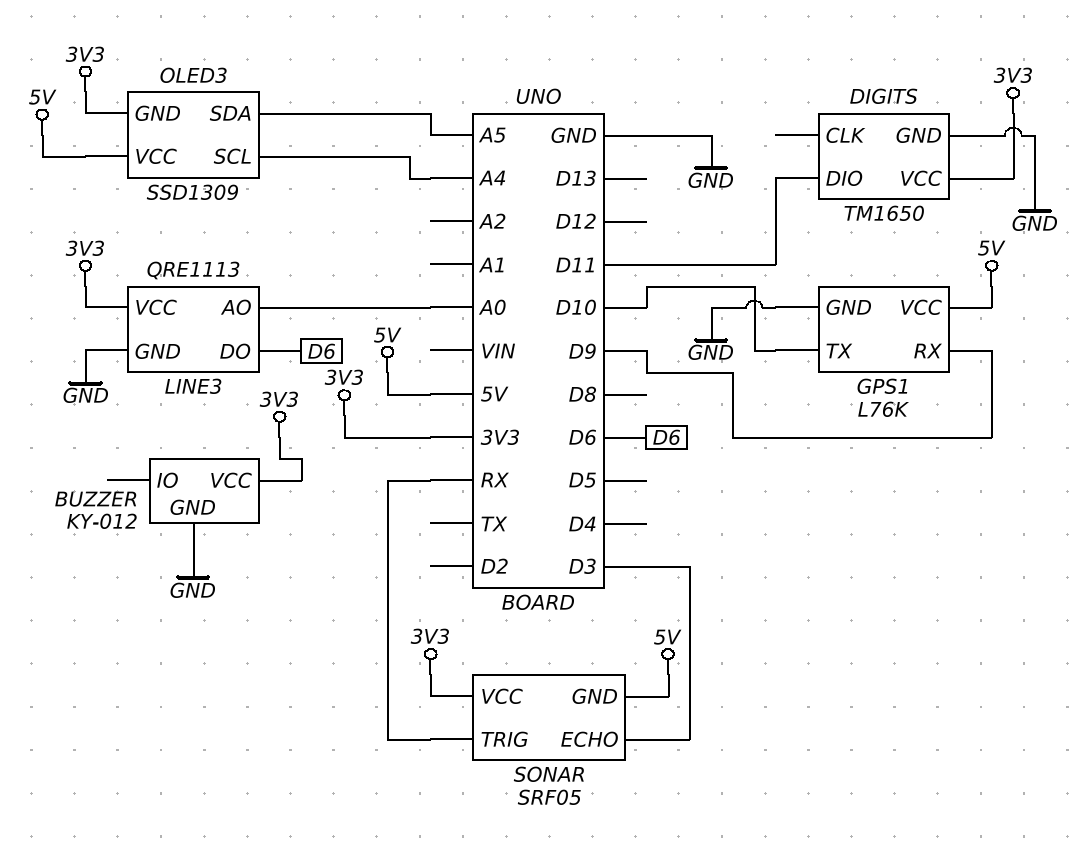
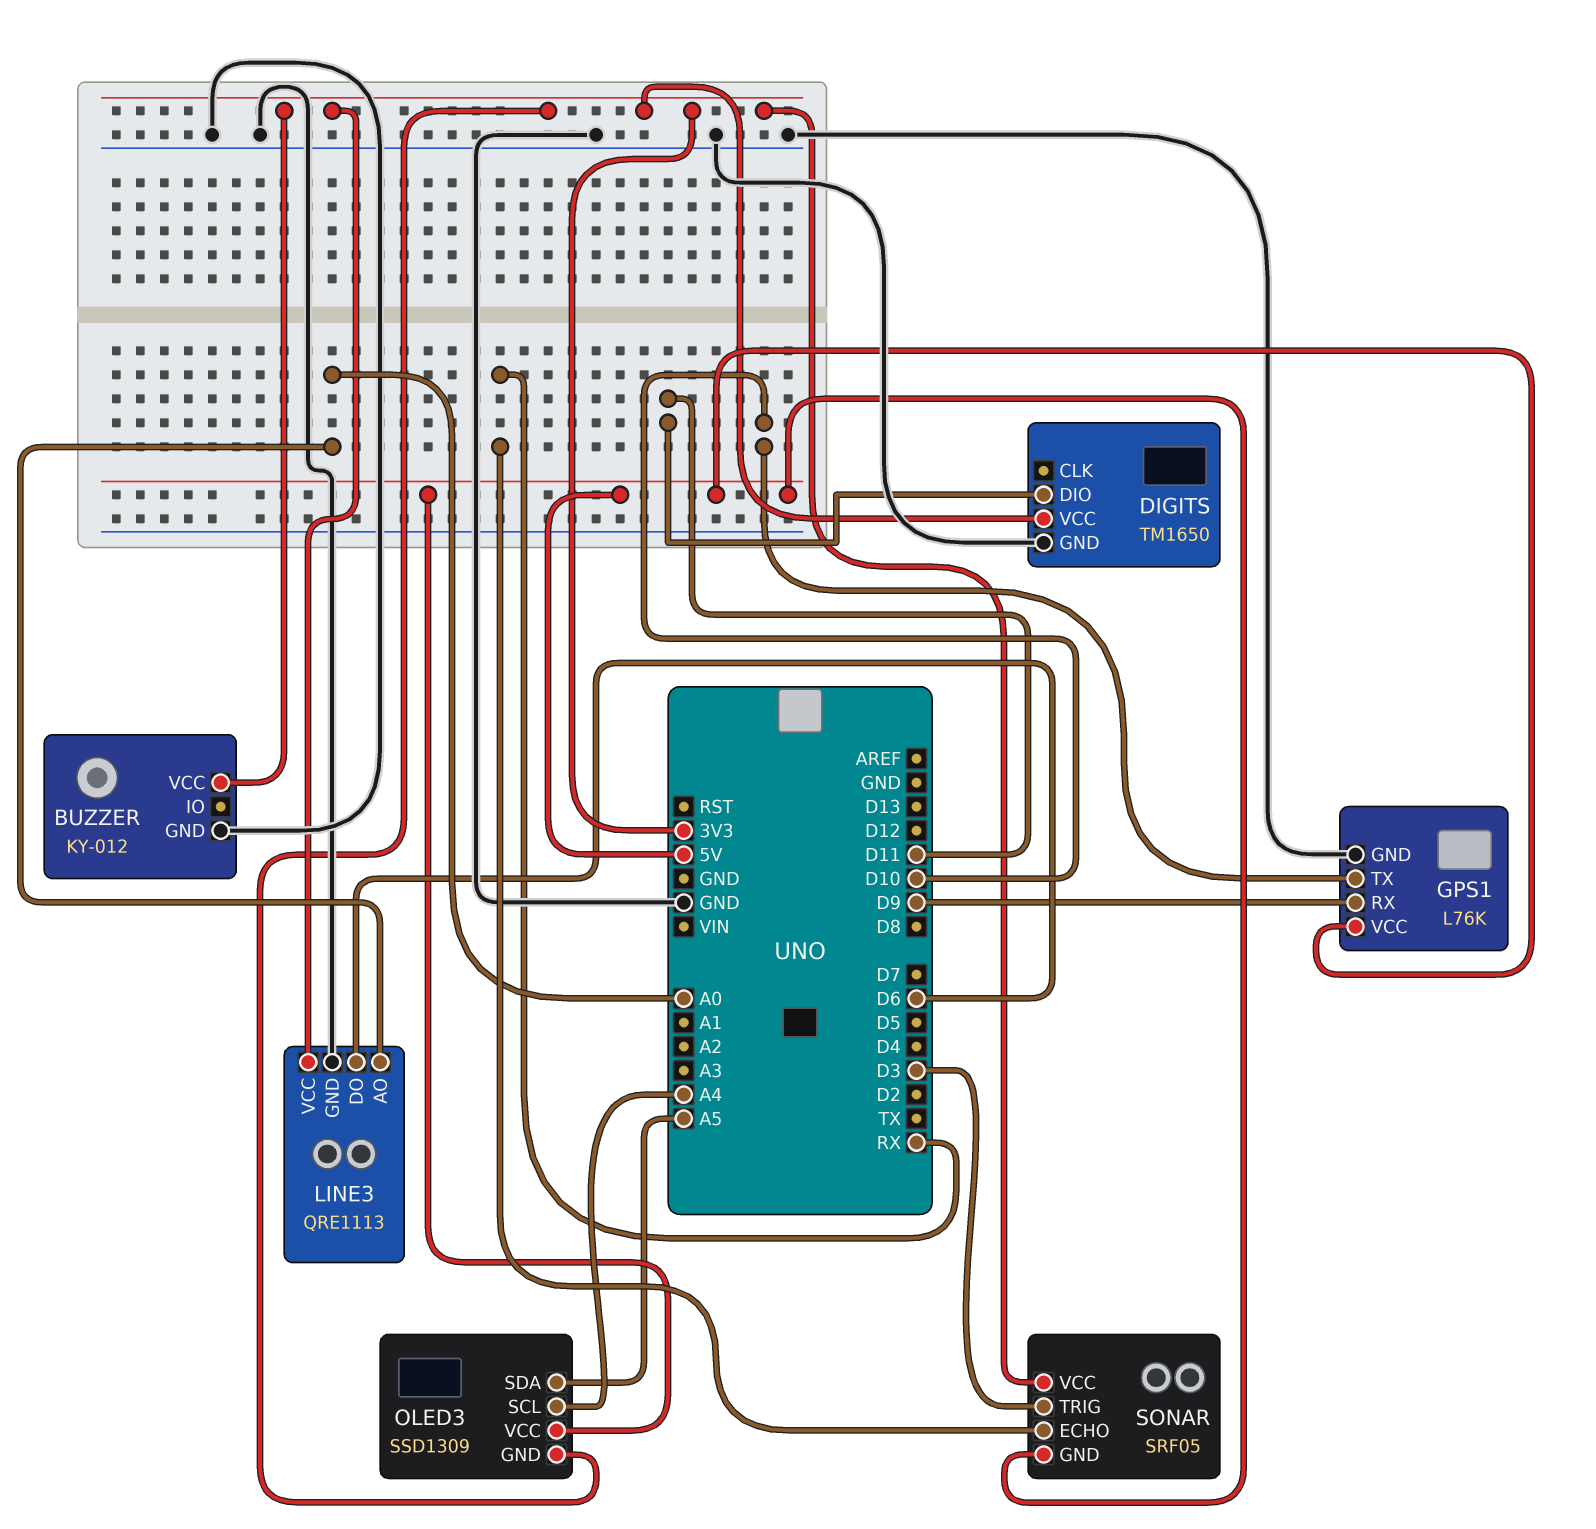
SONAR pin ECHO: D3 -> RX
SONAR pin TRIG: RX -> D3

